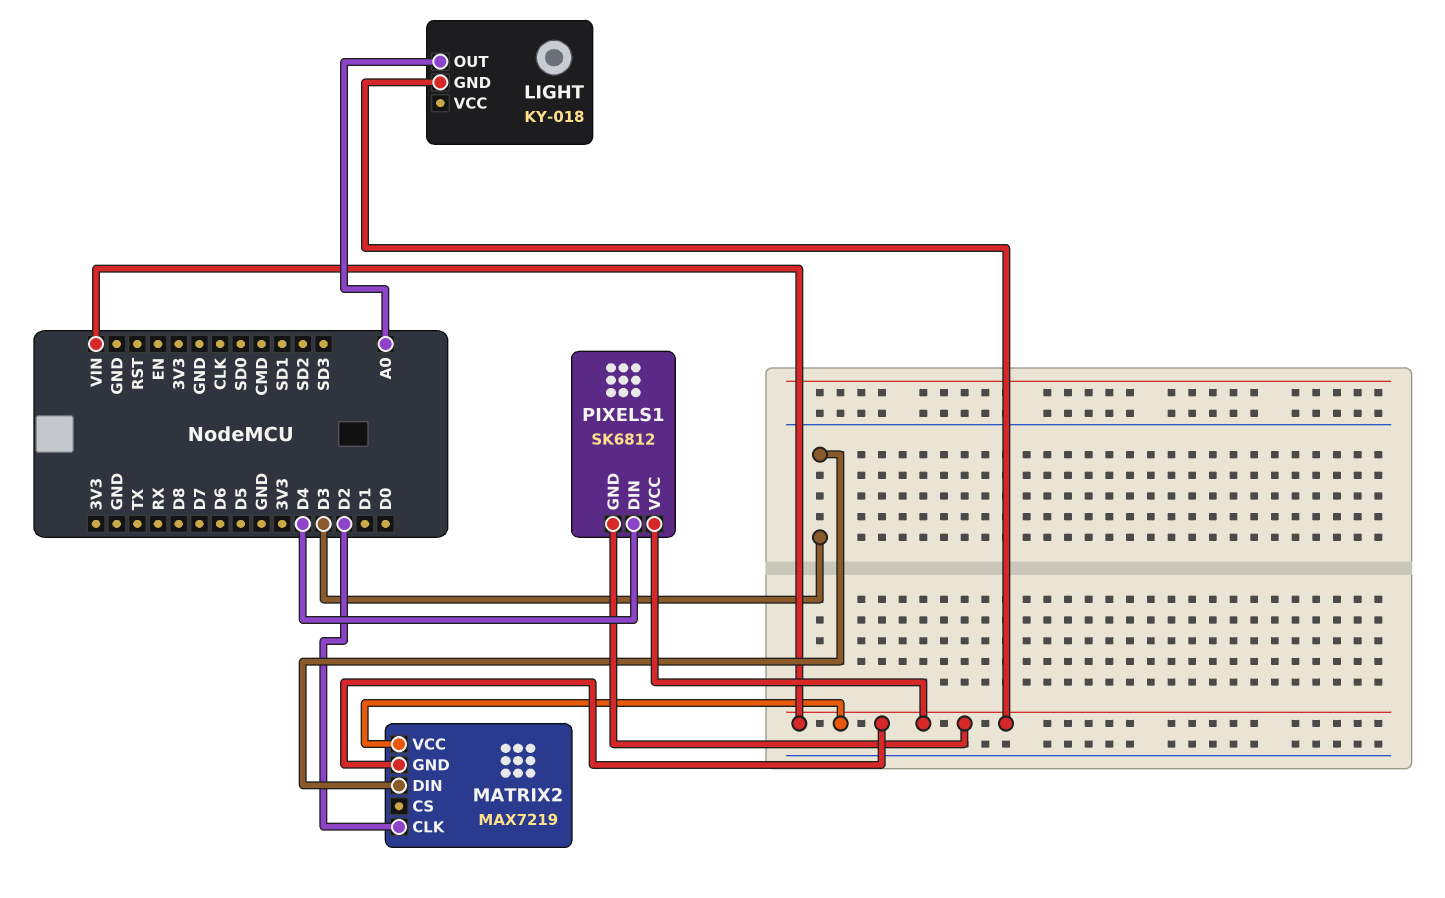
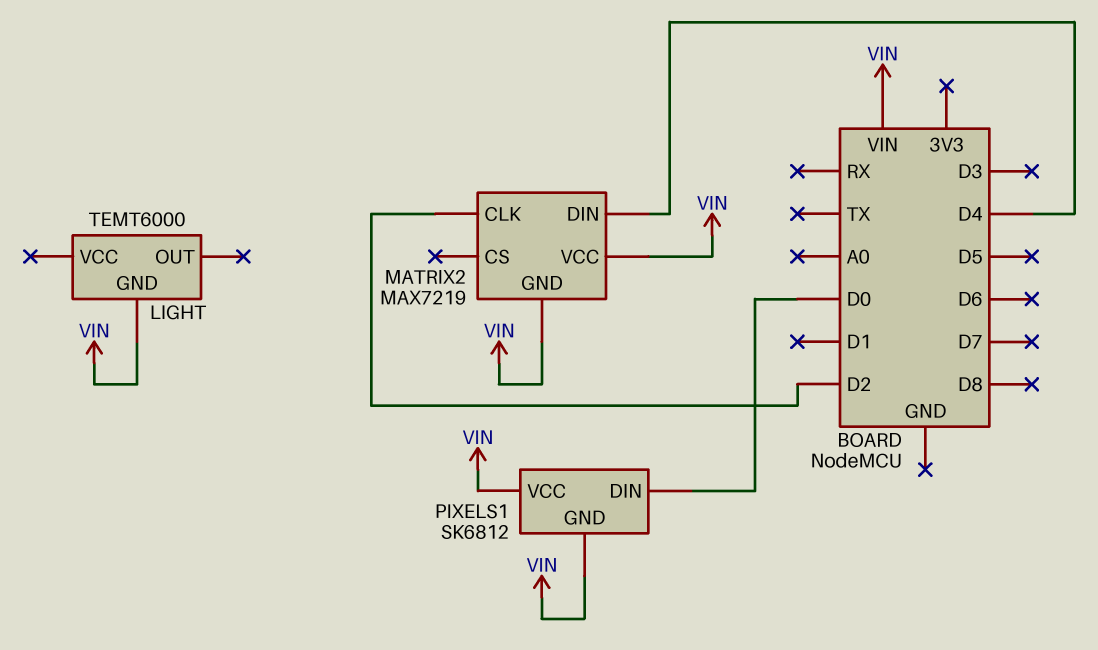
LIGHT: KY-018 -> TEMT6000
LIGHT pin OUT: A0 -> none
MATRIX2 pin DIN: D3 -> D4
PIXELS1 pin DIN: D4 -> D0

